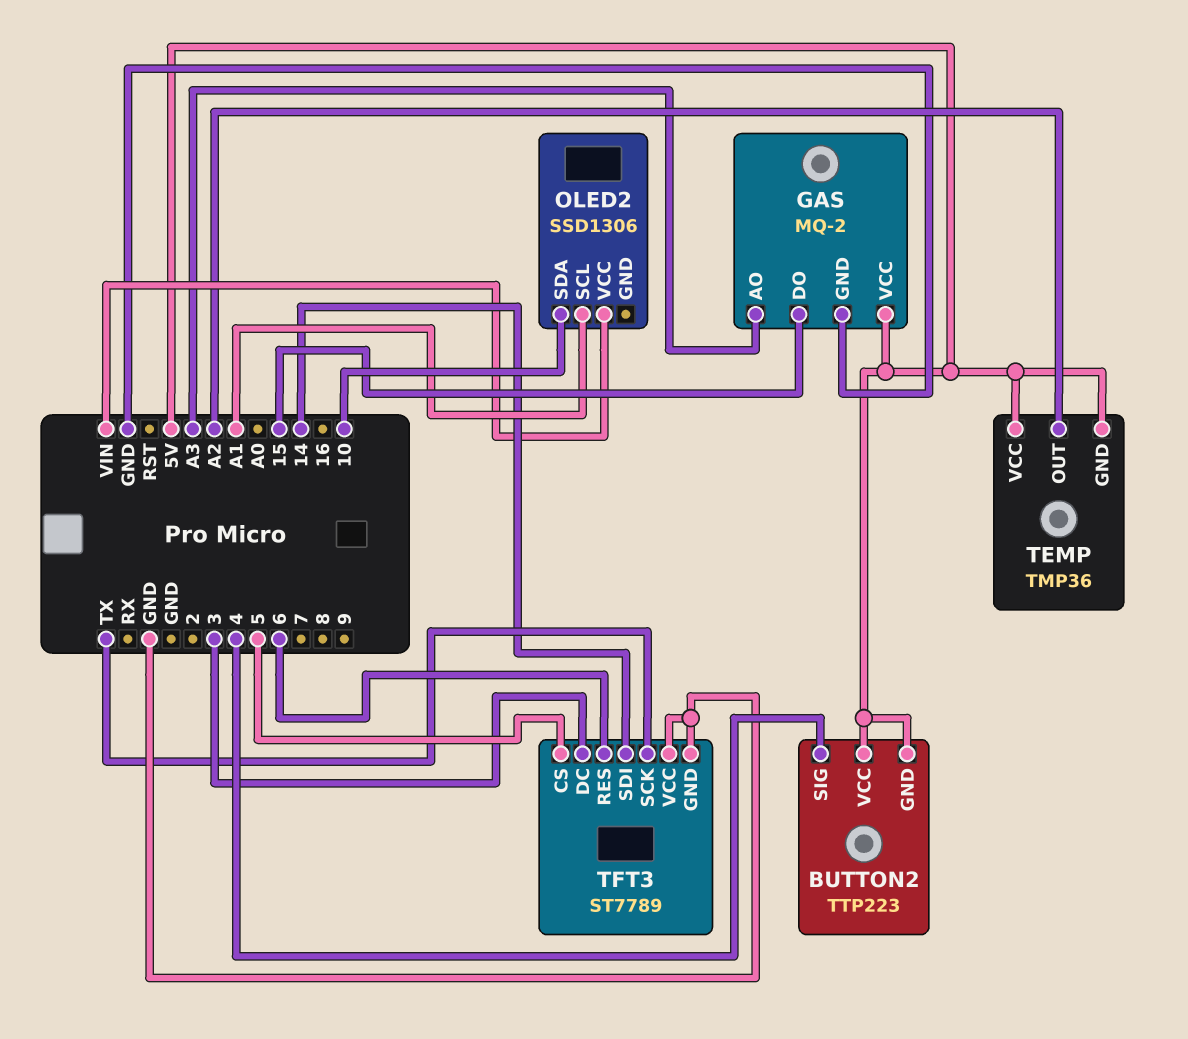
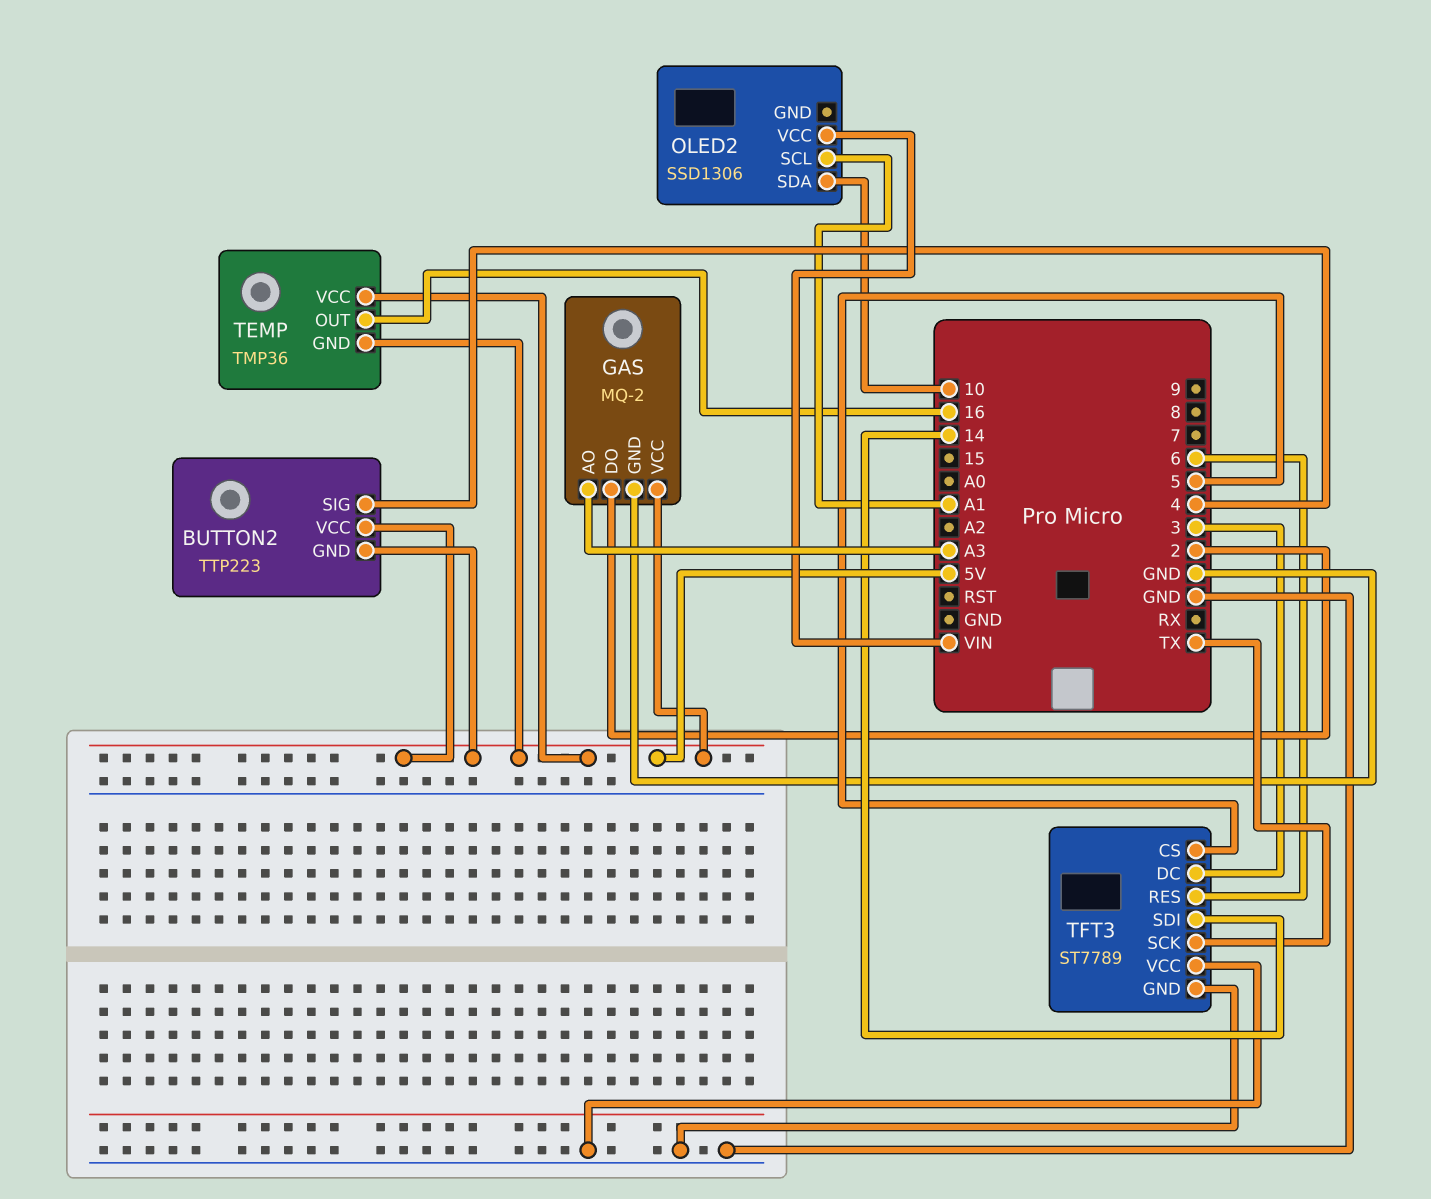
GAS pin DO: 15 -> 2
TEMP pin OUT: A2 -> 16

